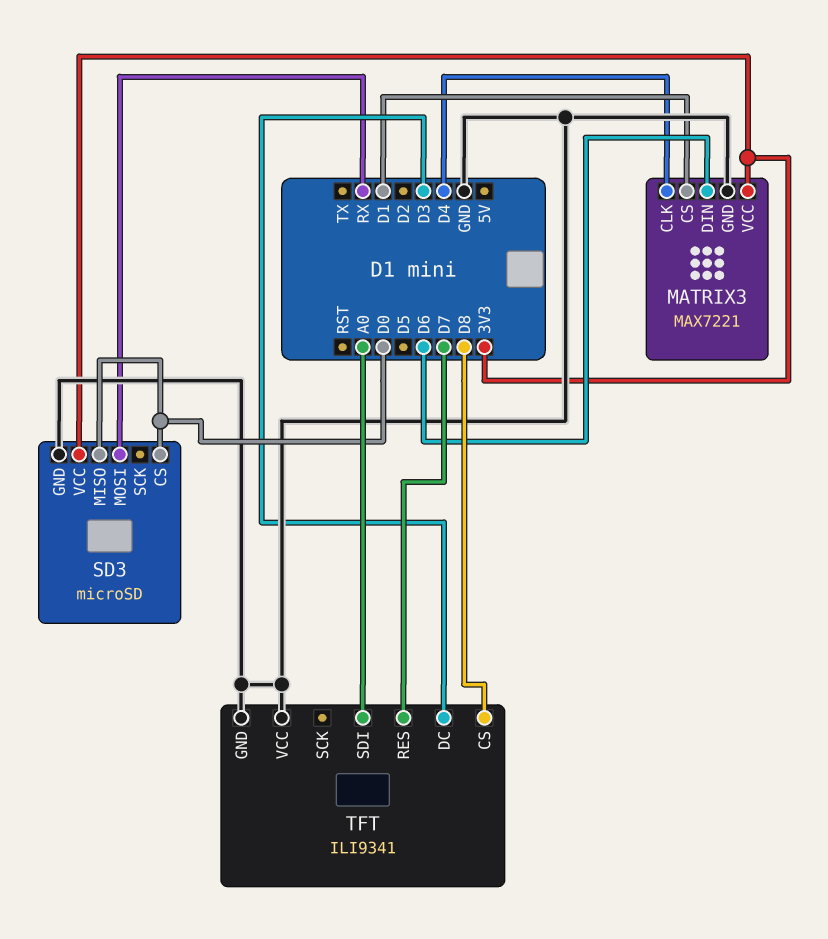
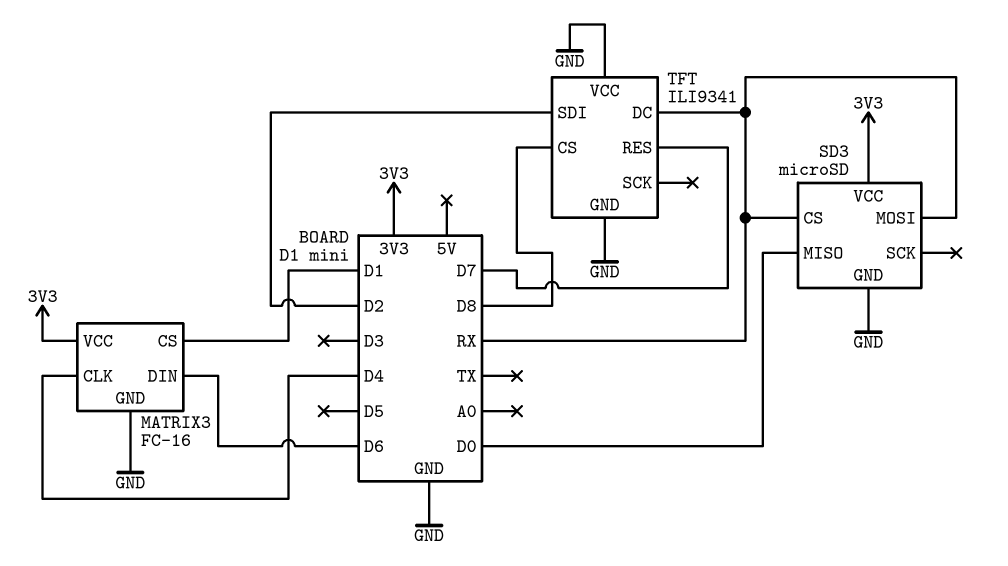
MATRIX3: MAX7221 -> FC-16
SD3 pin CS: D0 -> RX
TFT pin DC: D3 -> RX
TFT pin SDI: A0 -> D2

